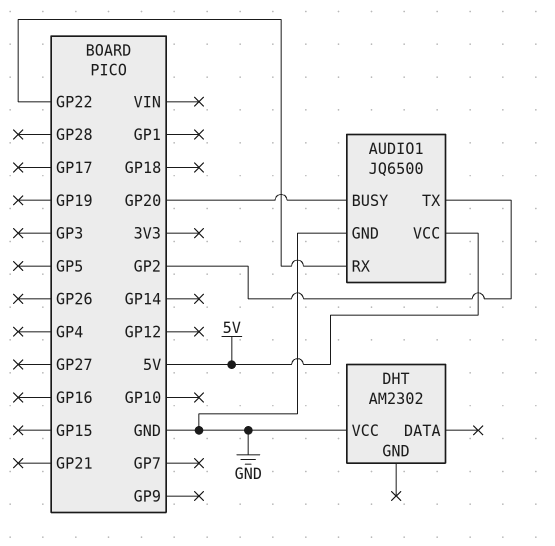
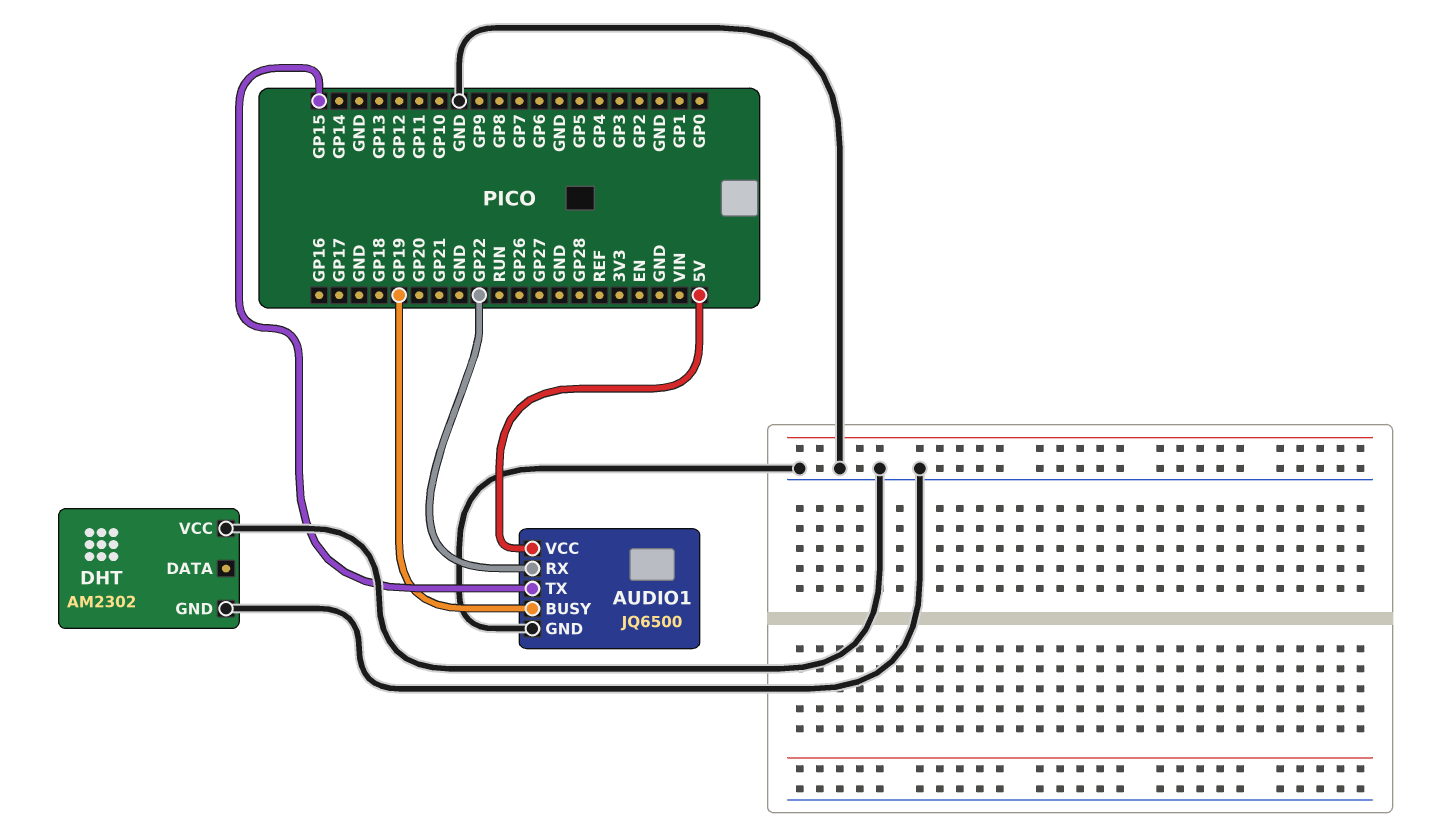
AUDIO1 pin BUSY: GP20 -> GP19
AUDIO1 pin TX: GP2 -> GP15
DHT pin GND: none -> GND

